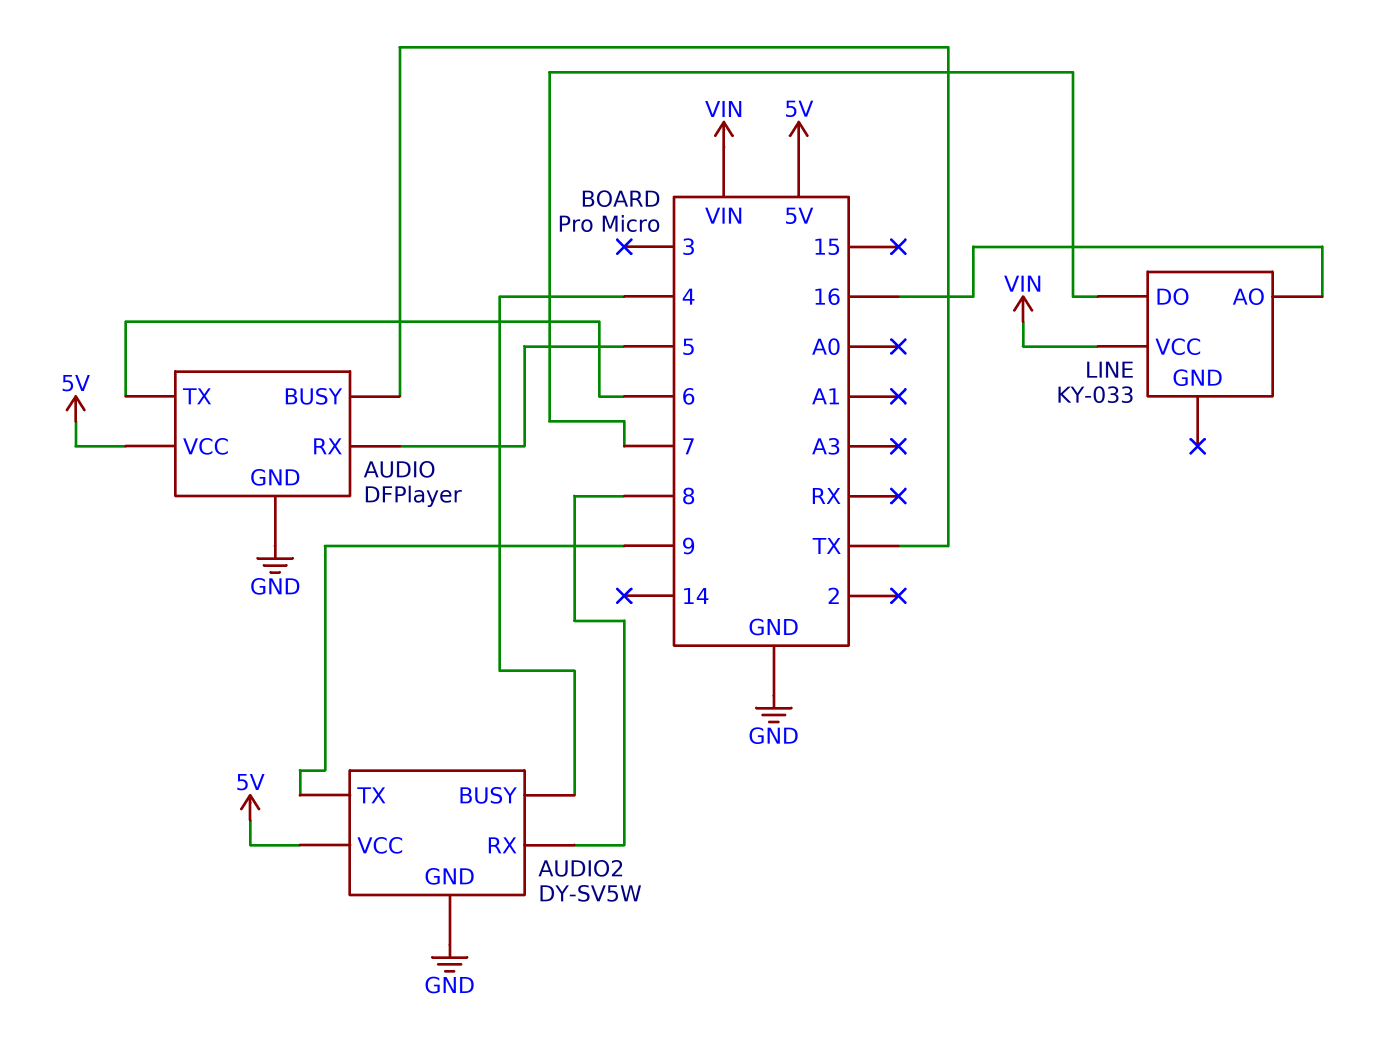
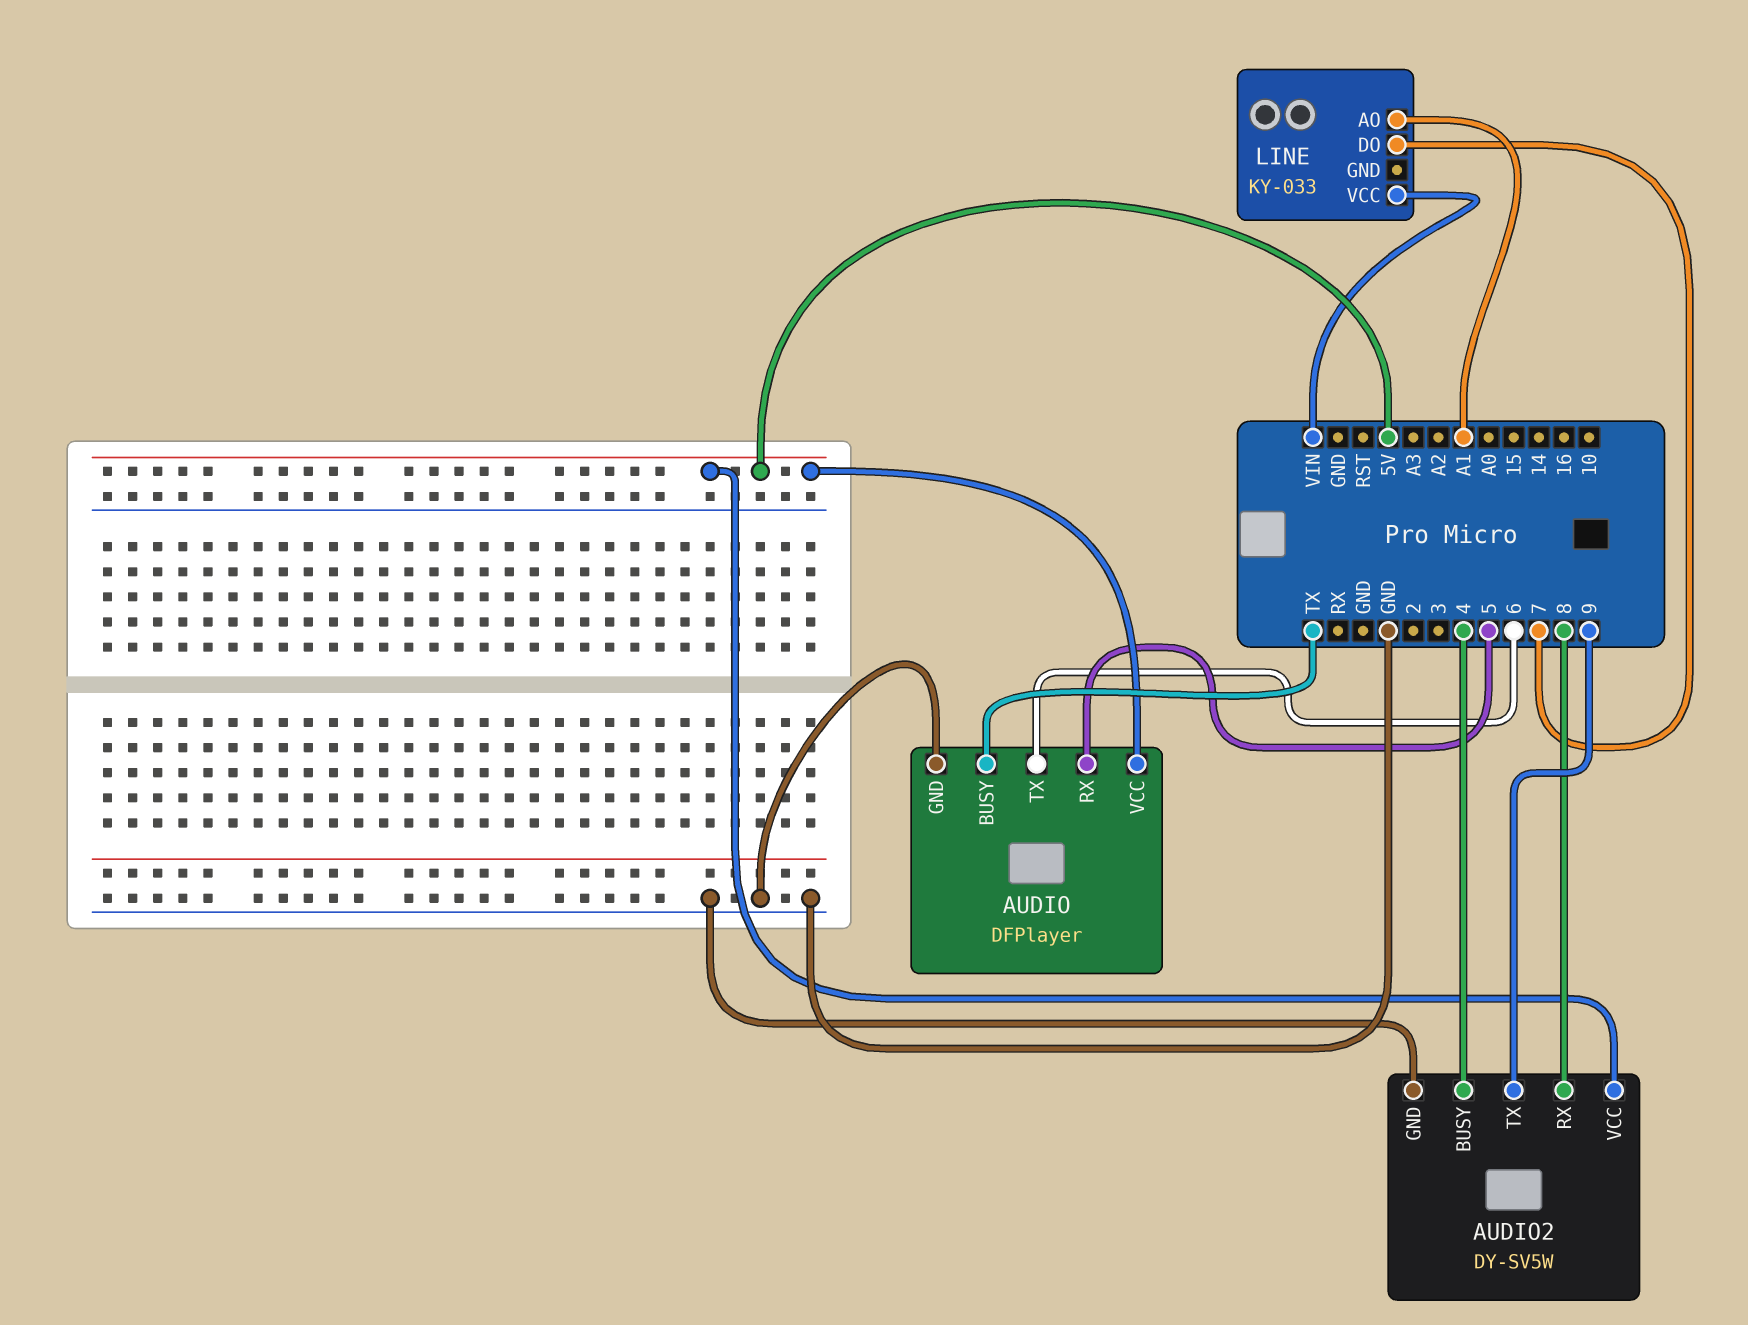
LINE pin AO: 16 -> A1

